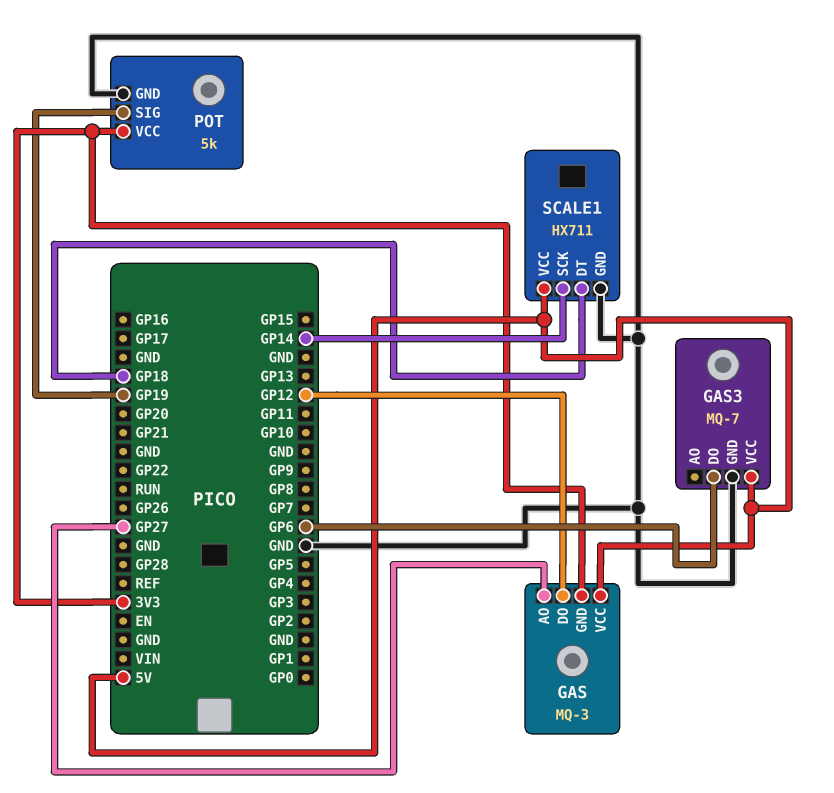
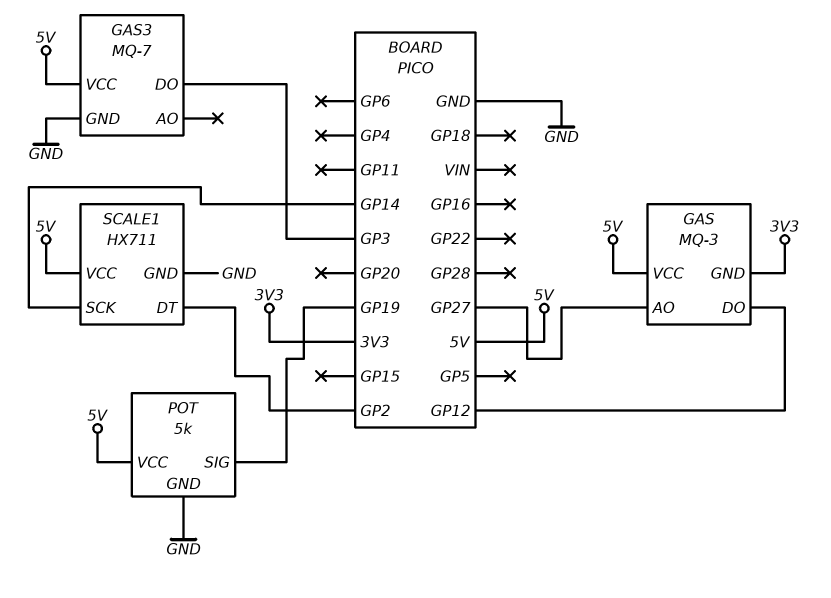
GAS3 pin DO: GP6 -> GP3
POT pin VCC: 3V3 -> 5V
SCALE1 pin DT: GP18 -> GP2

